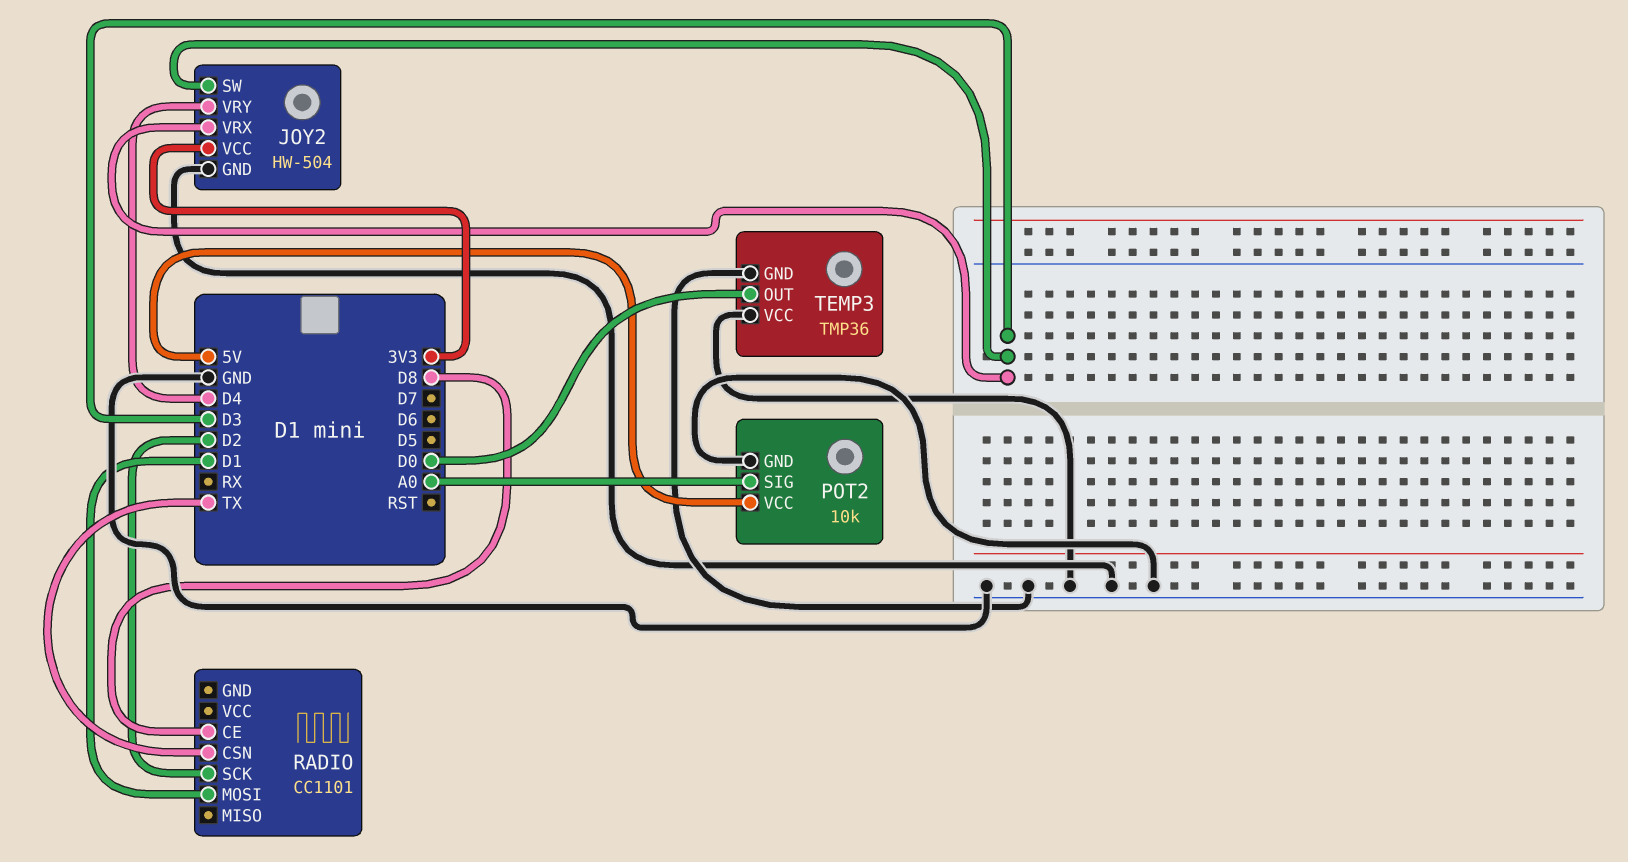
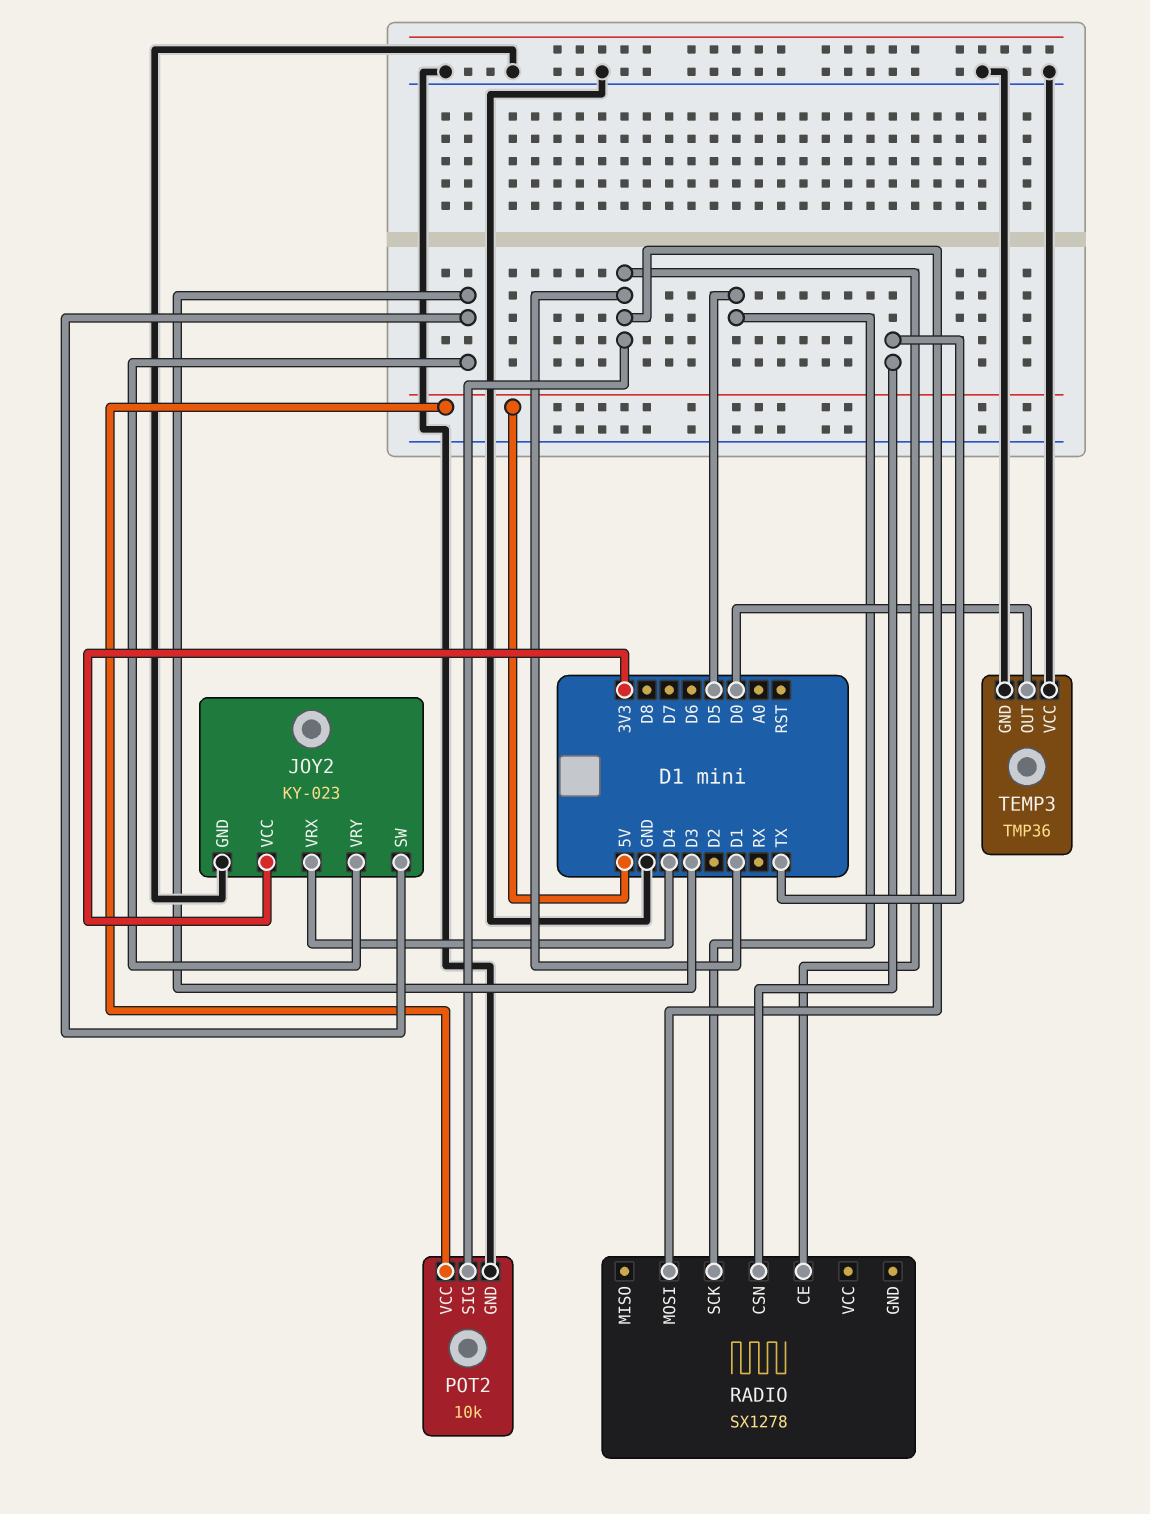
JOY2: HW-504 -> KY-023
JOY2 pin VRX: D3 -> D4
JOY2 pin VRY: D4 -> D3
POT2 pin SIG: A0 -> D1
RADIO: CC1101 -> SX1278
RADIO pin CE: D8 -> D1
RADIO pin SCK: D2 -> D5

